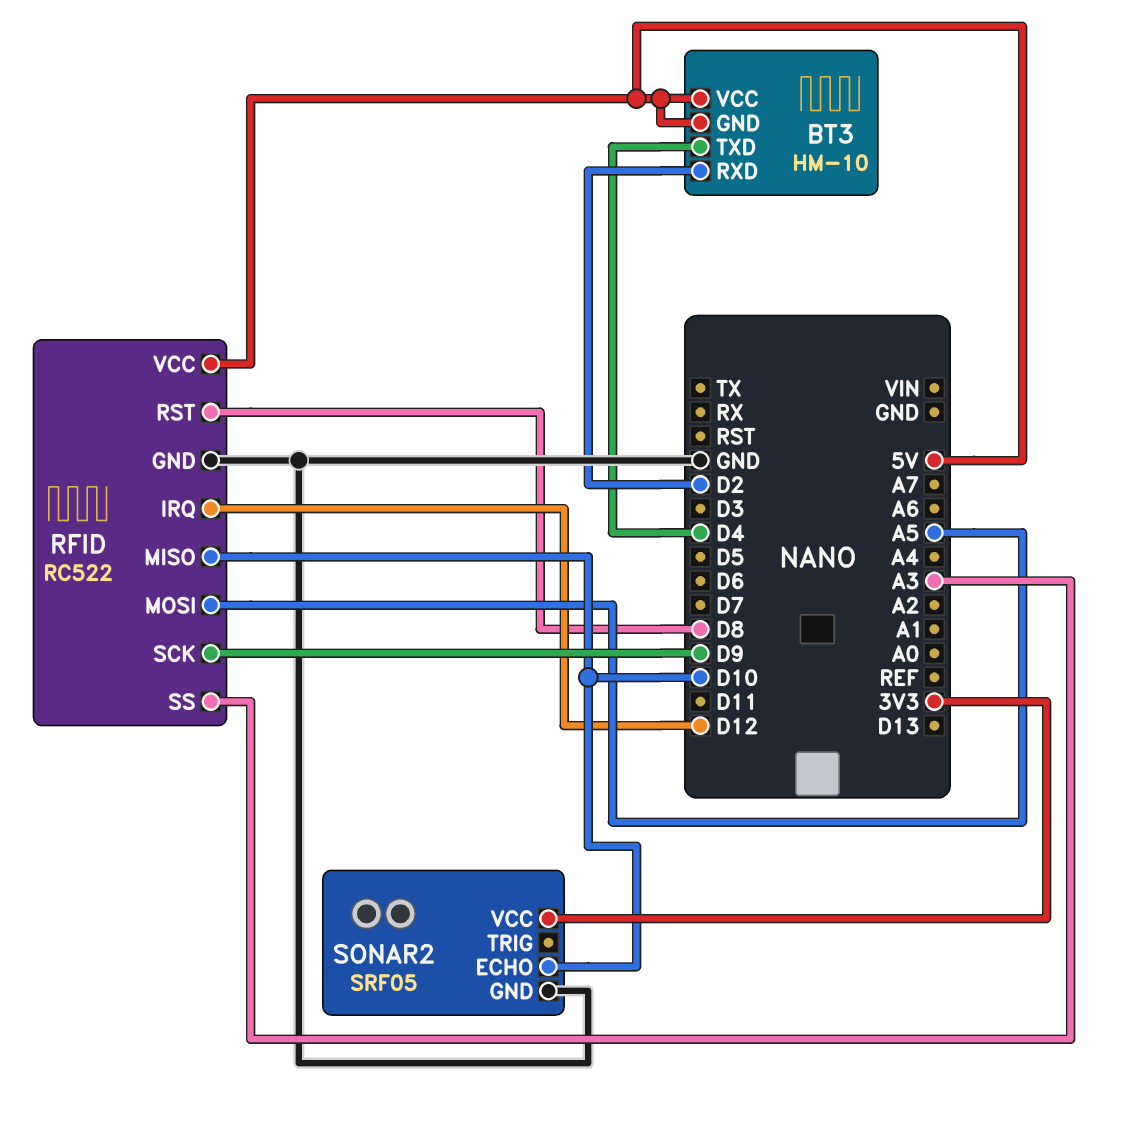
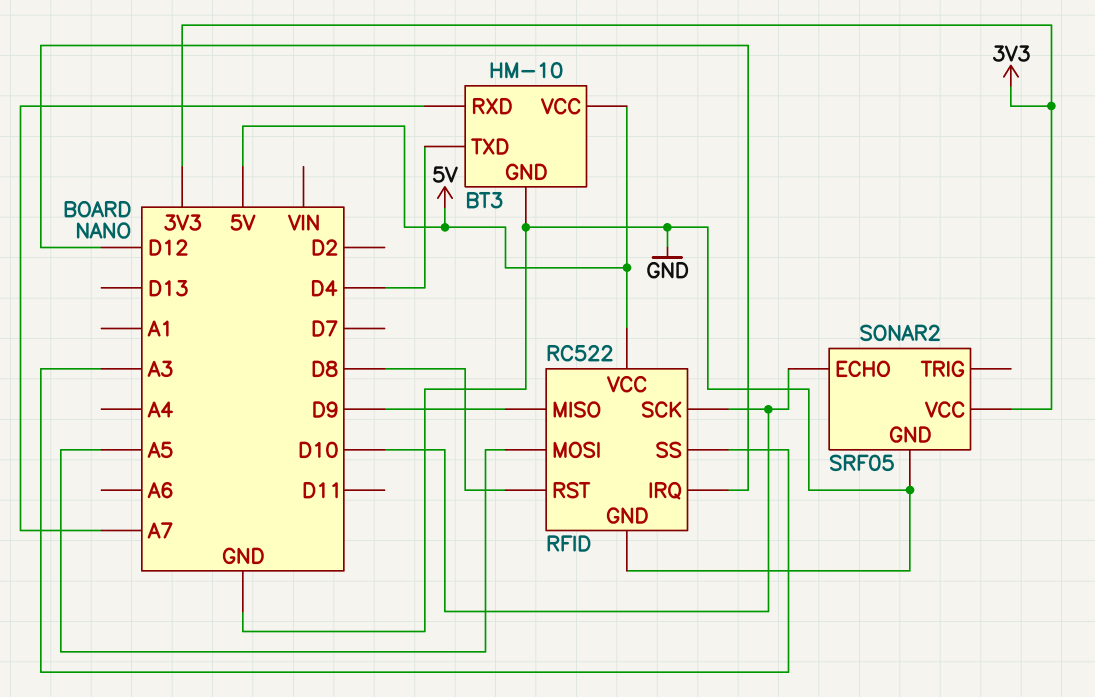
BT3 pin GND: 5V -> GND
BT3 pin RXD: D2 -> A7
RFID pin MISO: D10 -> D9
RFID pin SCK: D9 -> D10

